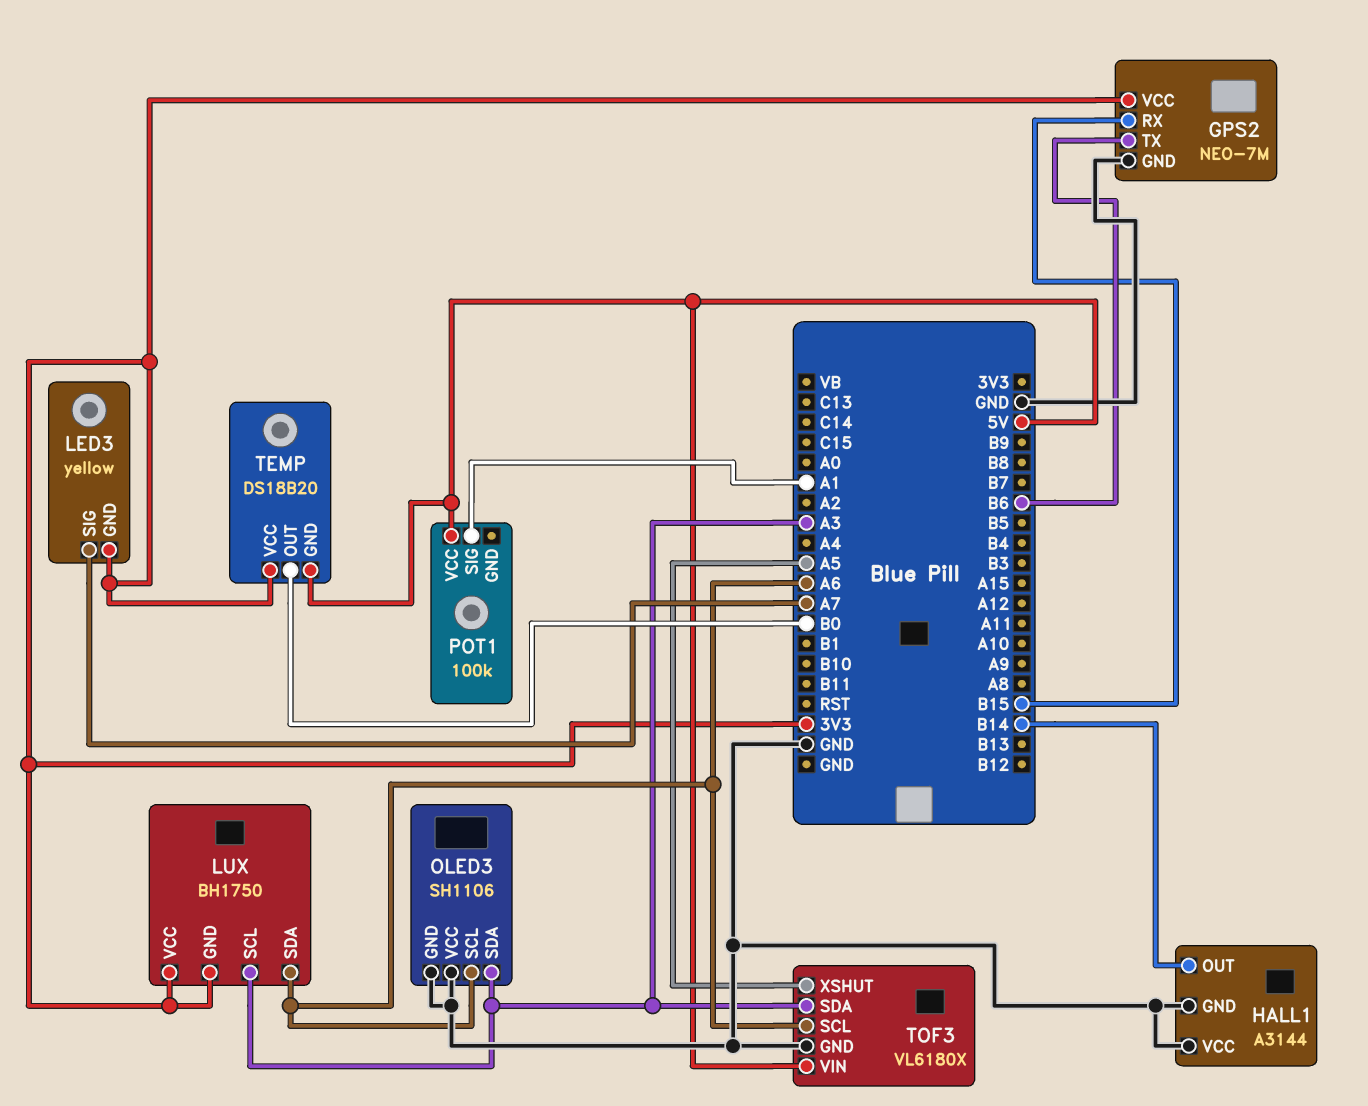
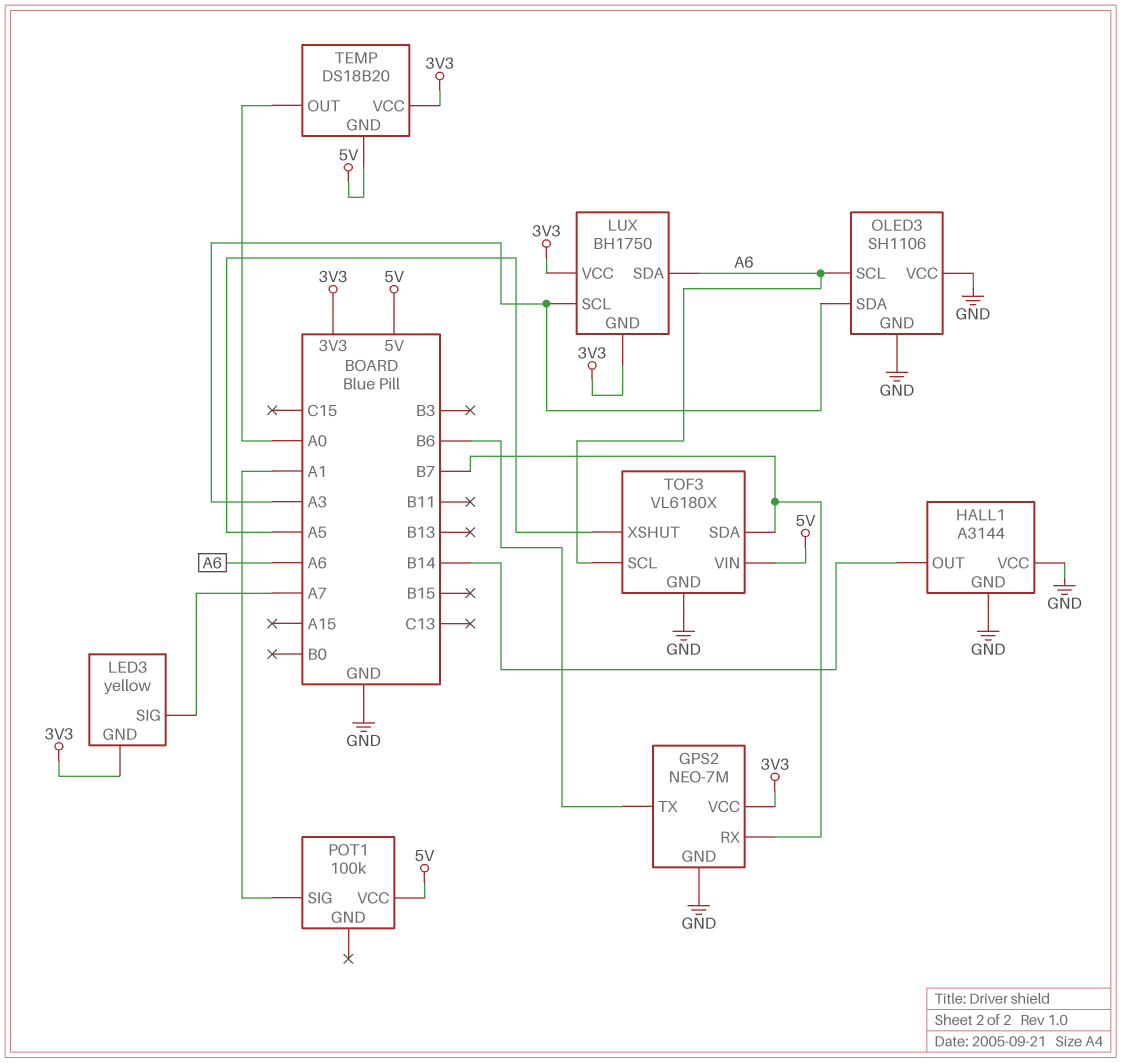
GPS2 pin RX: B15 -> B7
TEMP pin OUT: B0 -> A0
TOF3 pin SDA: A3 -> B7

